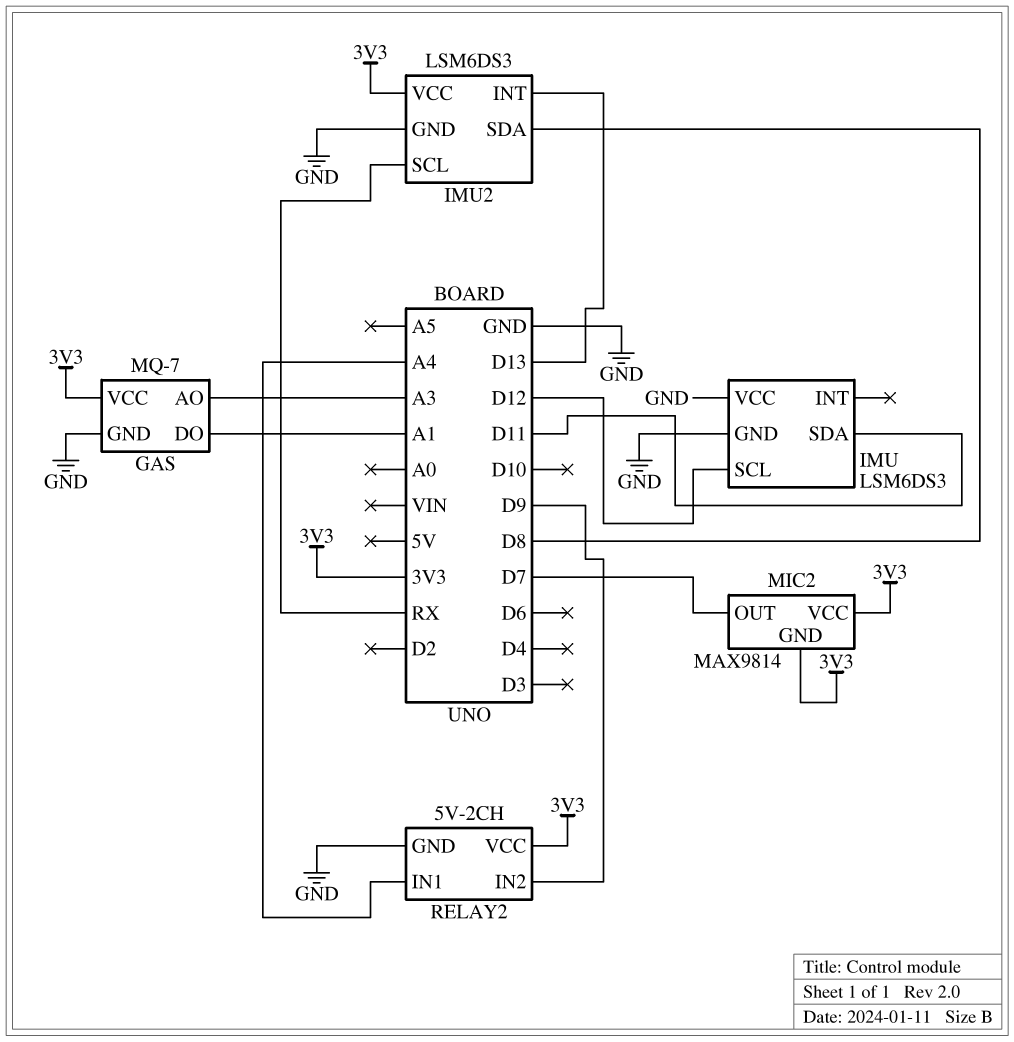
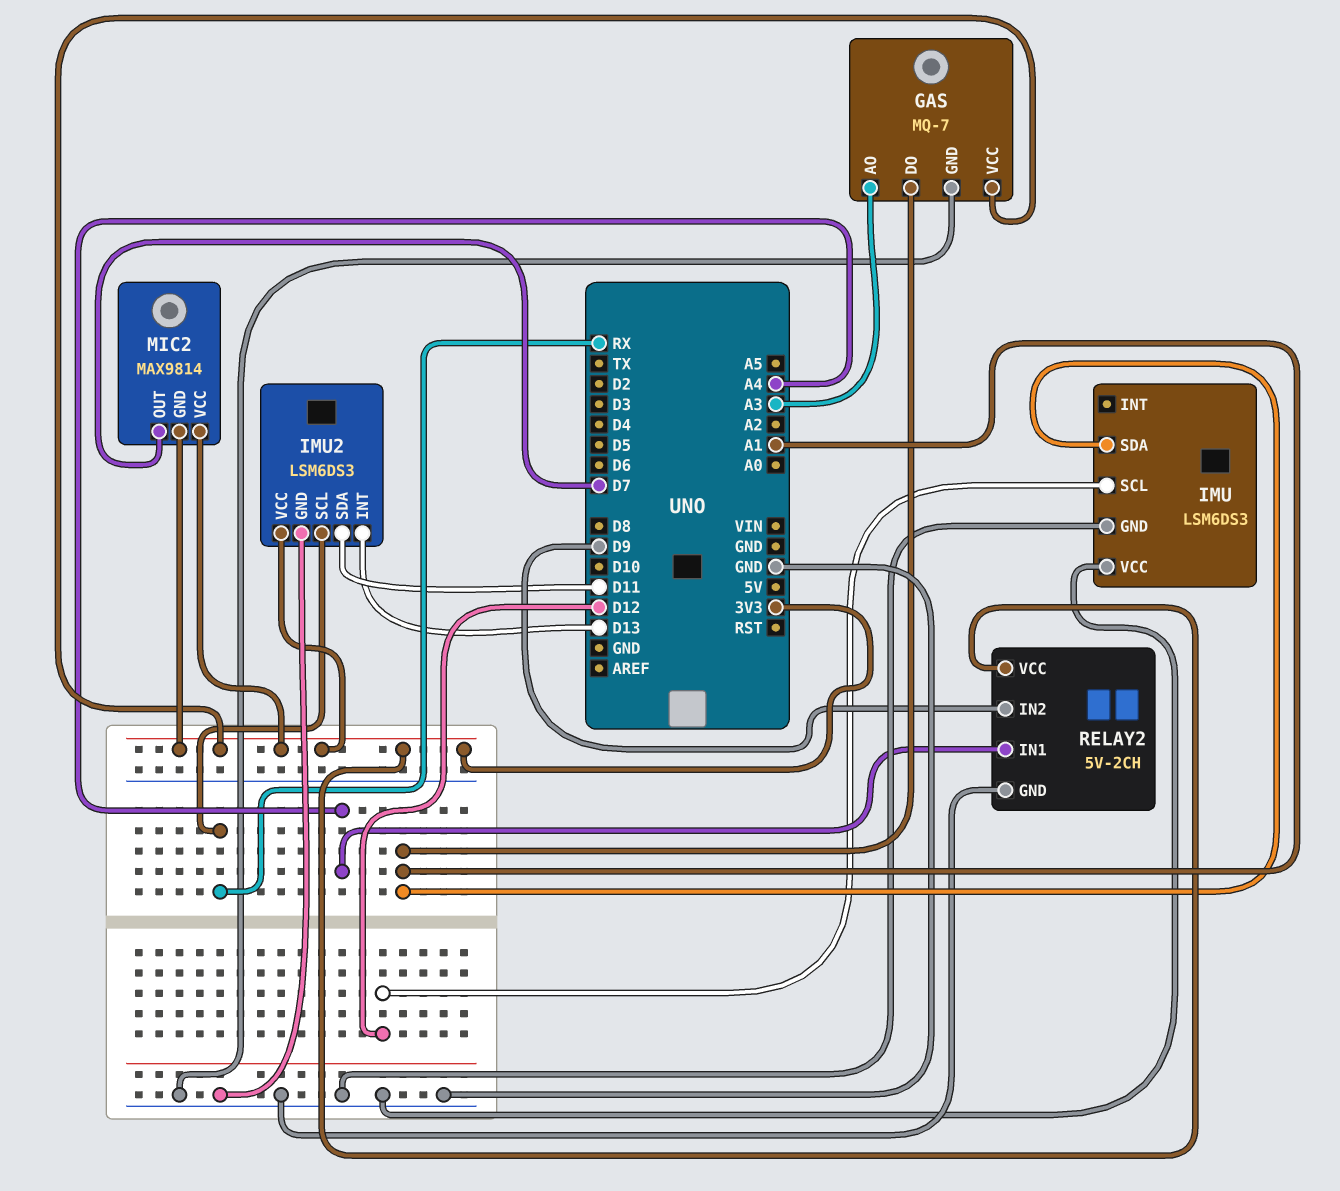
IMU pin SDA: D11 -> A1
IMU2 pin SDA: D8 -> D11

